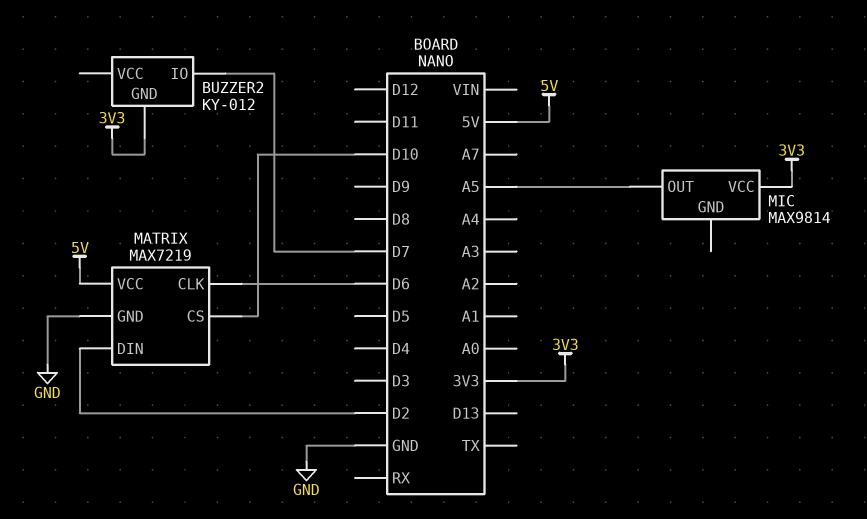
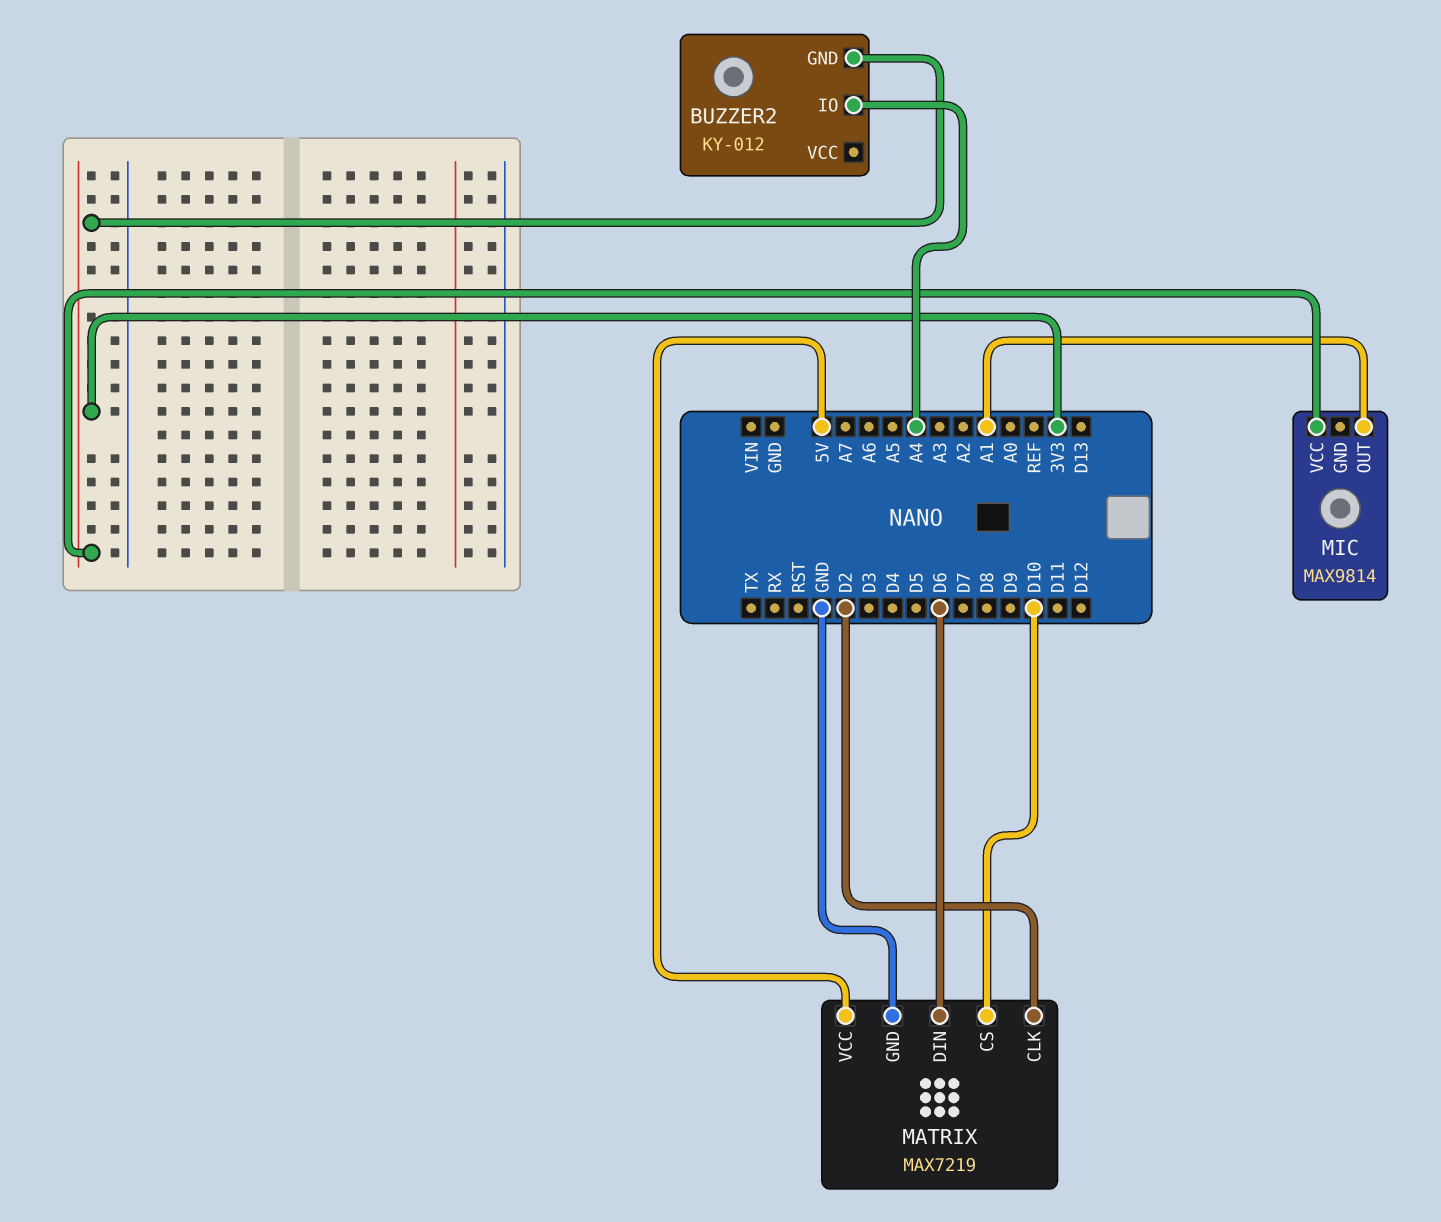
BUZZER2 pin IO: D7 -> A4
MATRIX pin CLK: D6 -> D2
MATRIX pin DIN: D2 -> D6
MIC pin OUT: A5 -> A1

